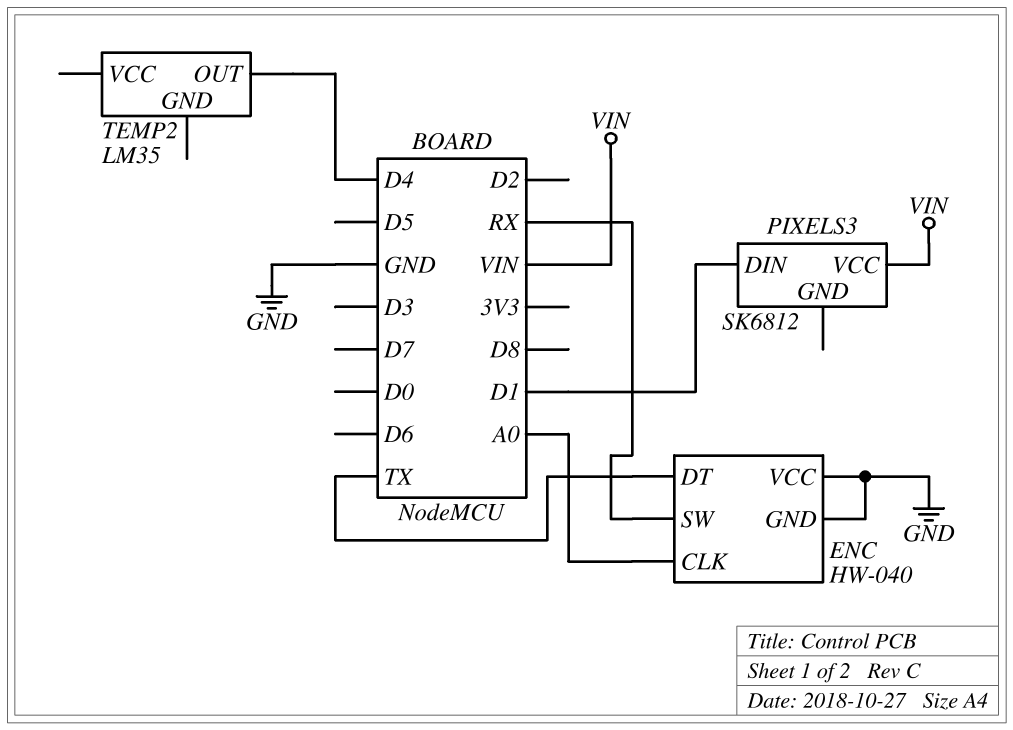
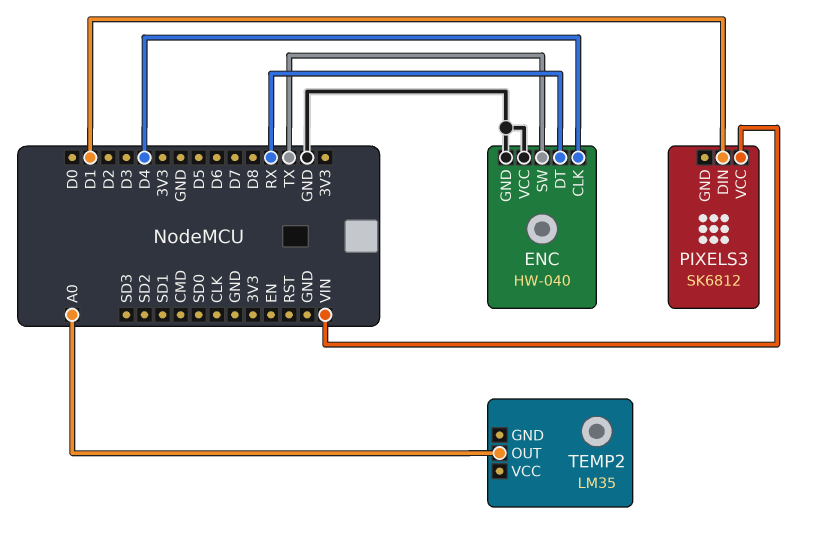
ENC pin CLK: A0 -> D4
ENC pin DT: TX -> RX
ENC pin SW: RX -> TX
TEMP2 pin OUT: D4 -> A0

